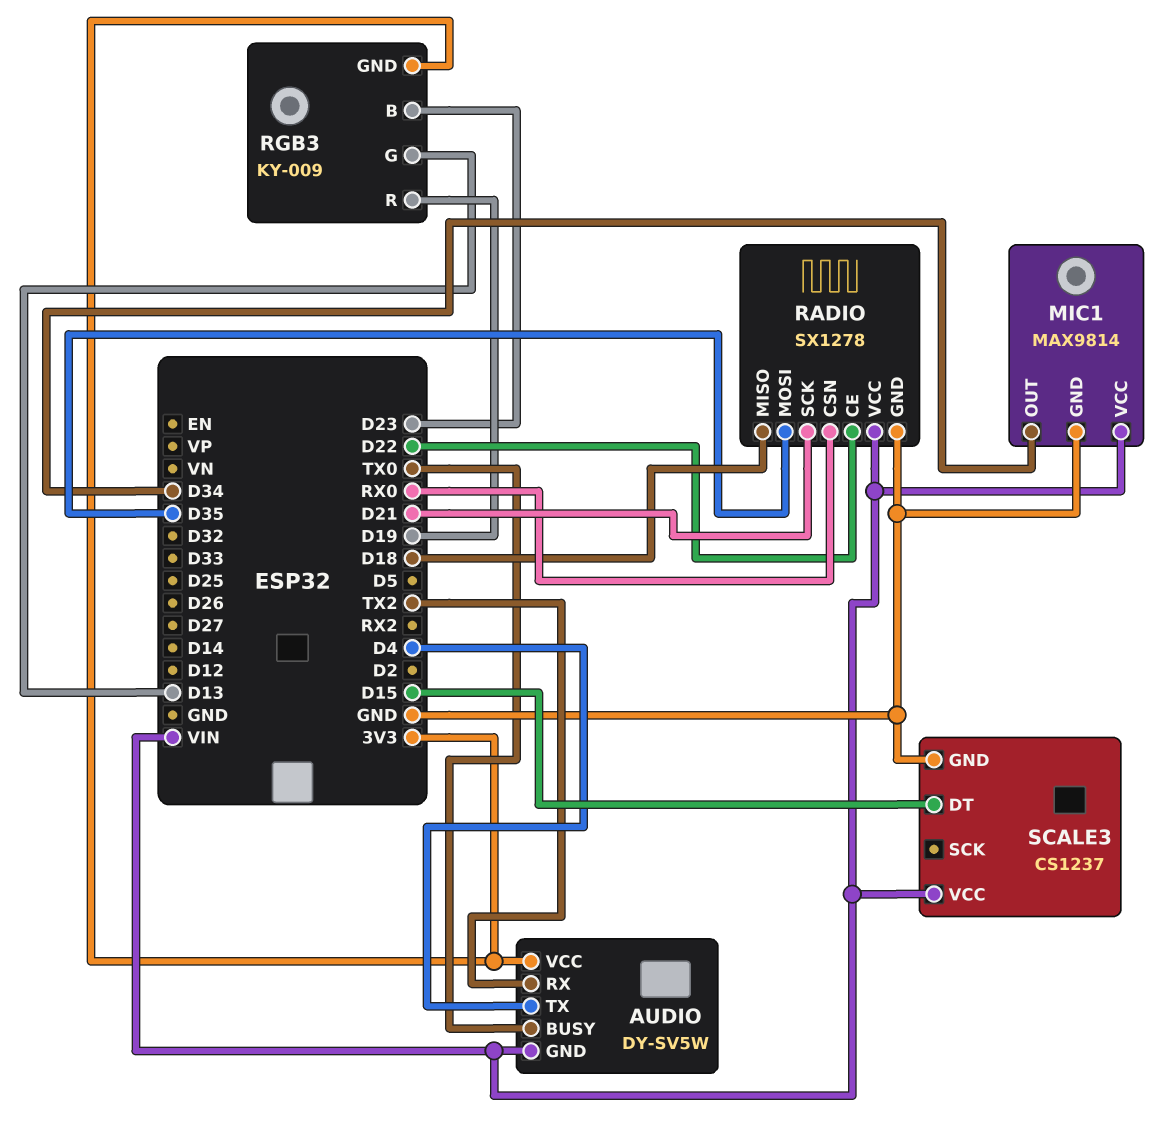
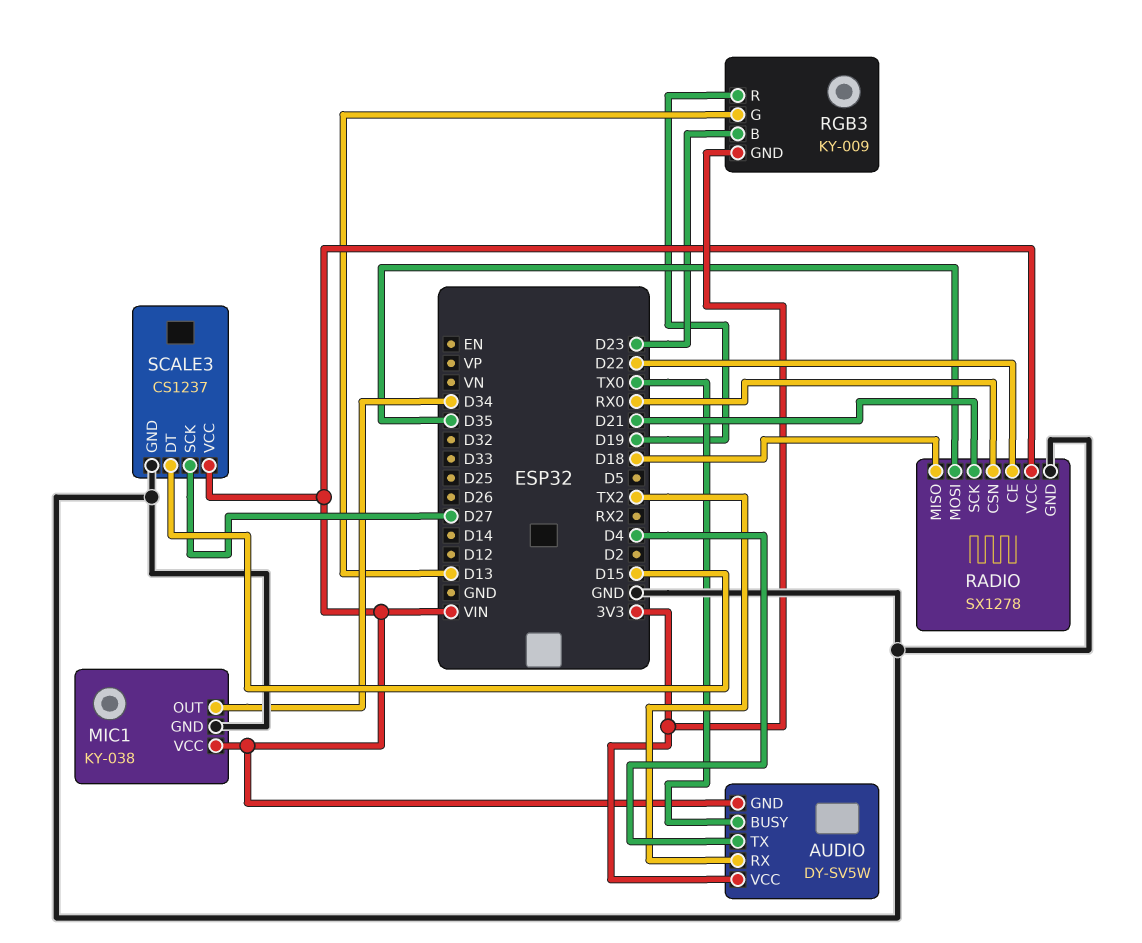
MIC1: MAX9814 -> KY-038
SCALE3 pin SCK: none -> D27

